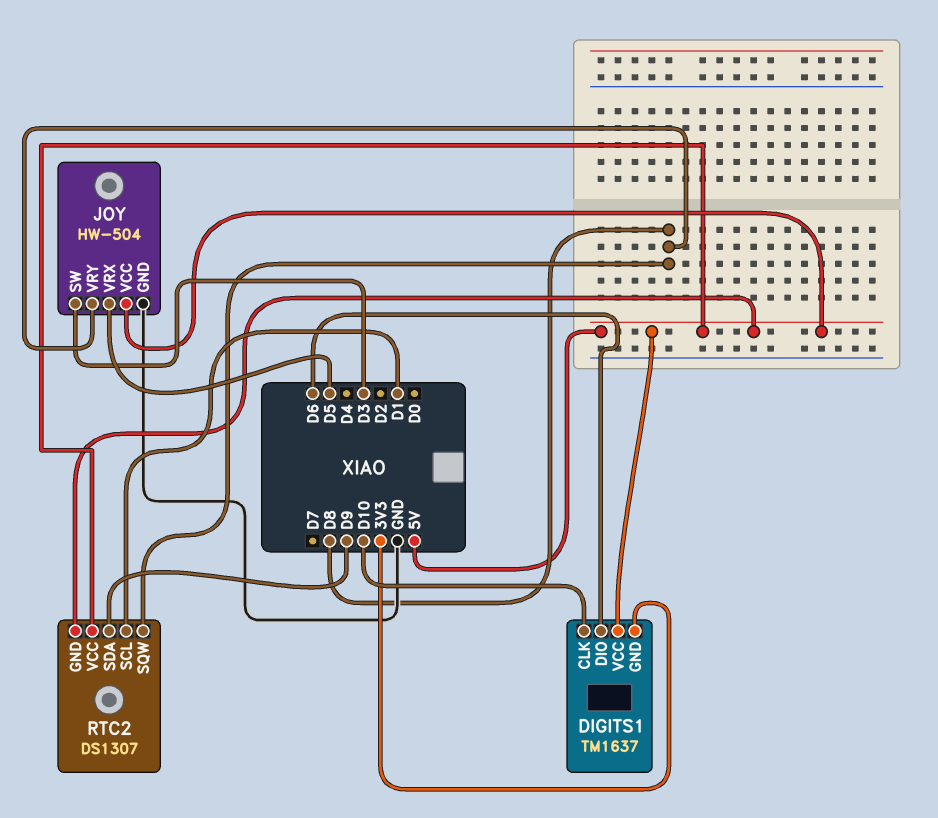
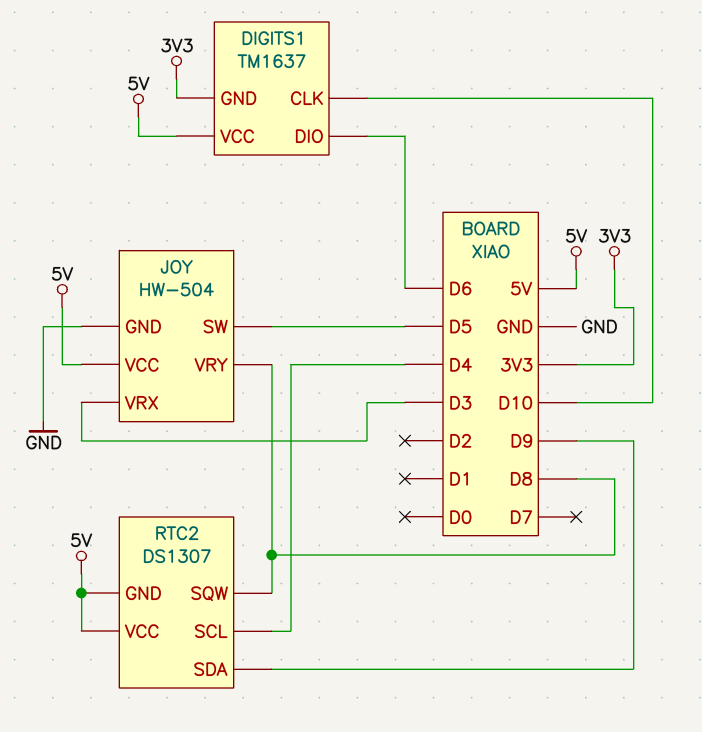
JOY pin SW: D3 -> D5
JOY pin VRX: D5 -> D3
RTC2 pin SCL: D1 -> D4

